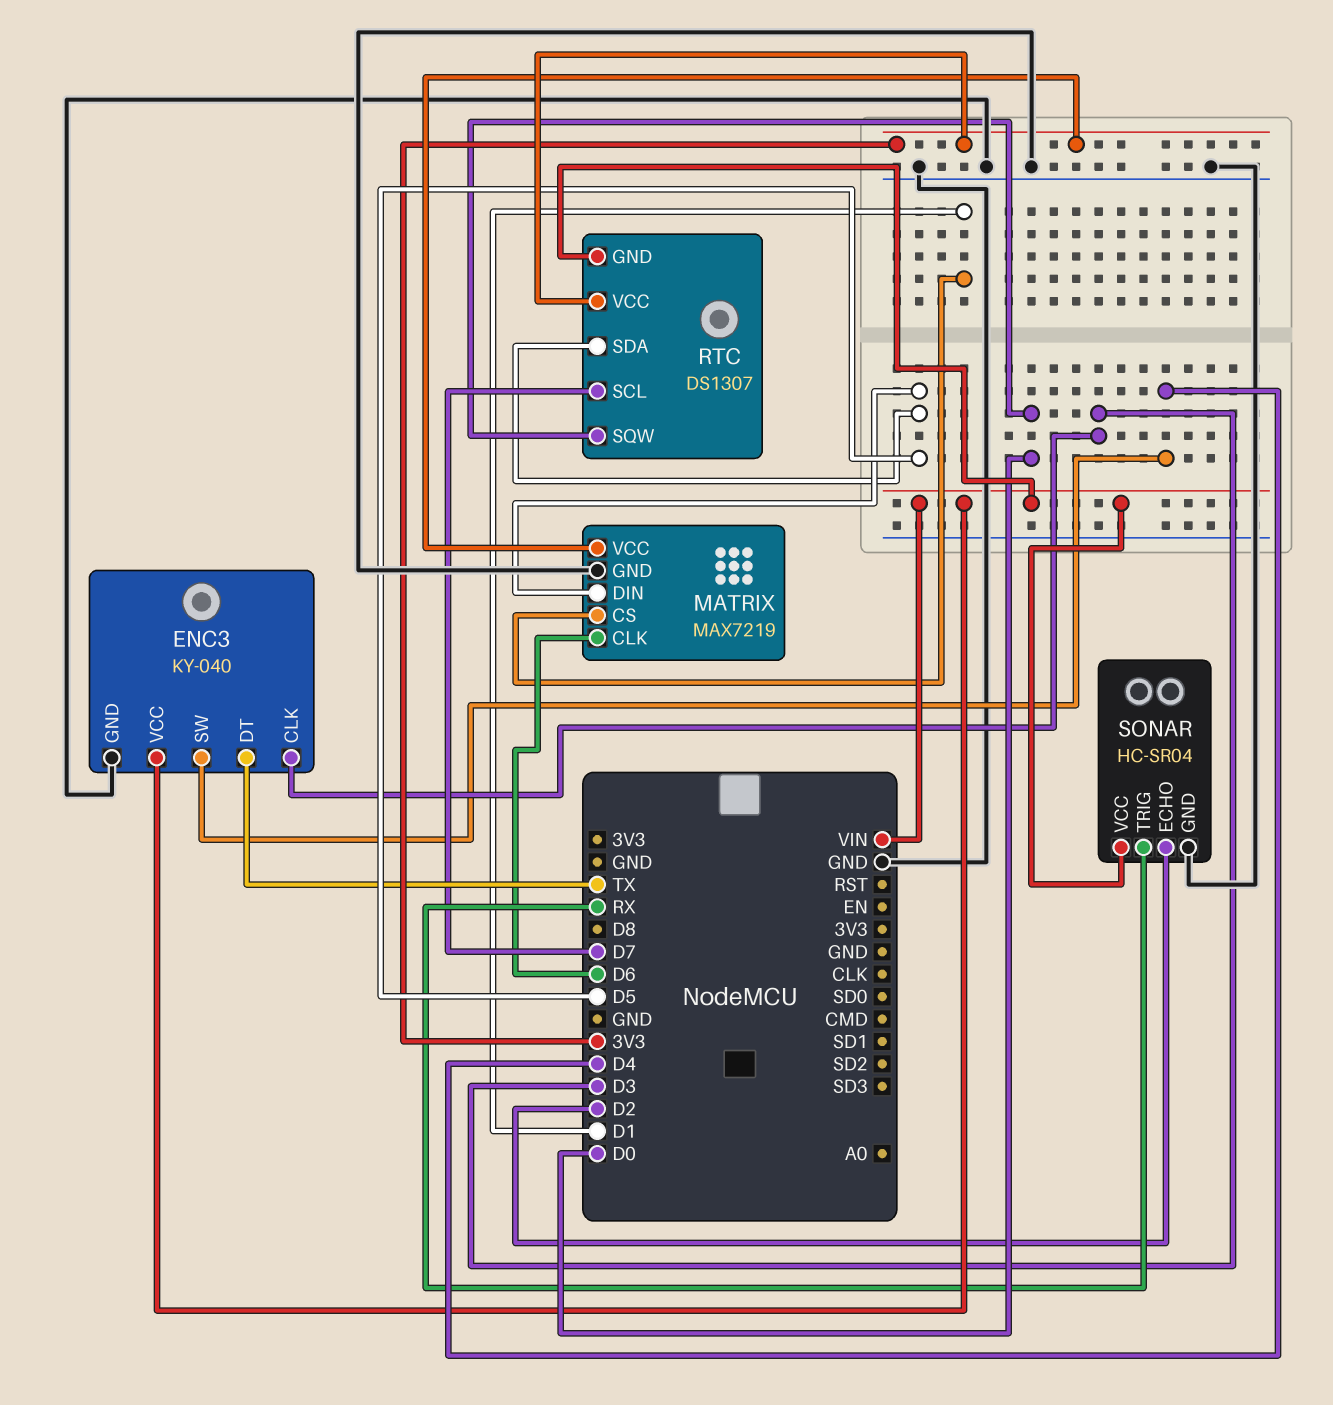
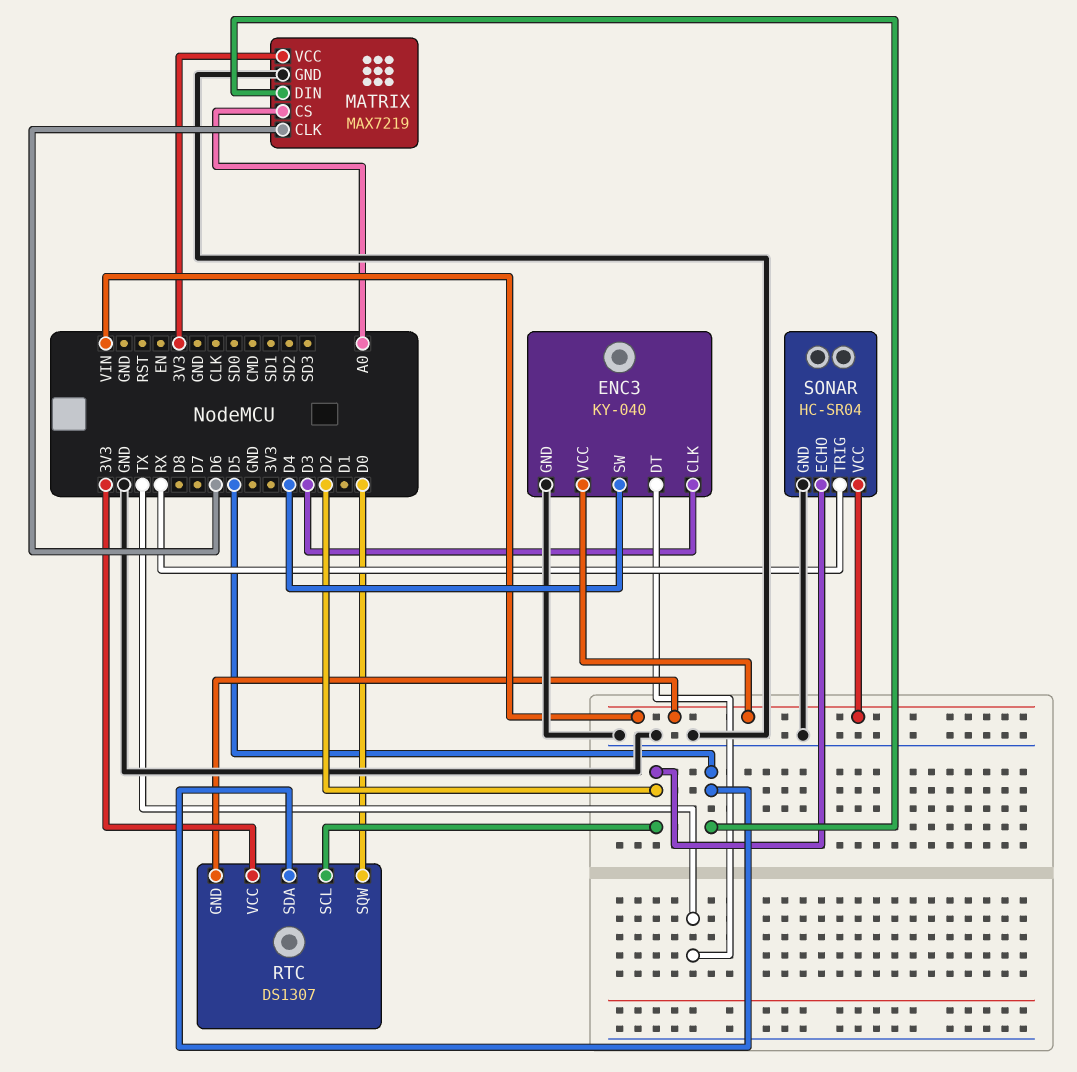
MATRIX pin CS: D1 -> A0
RTC pin SCL: D7 -> D2

